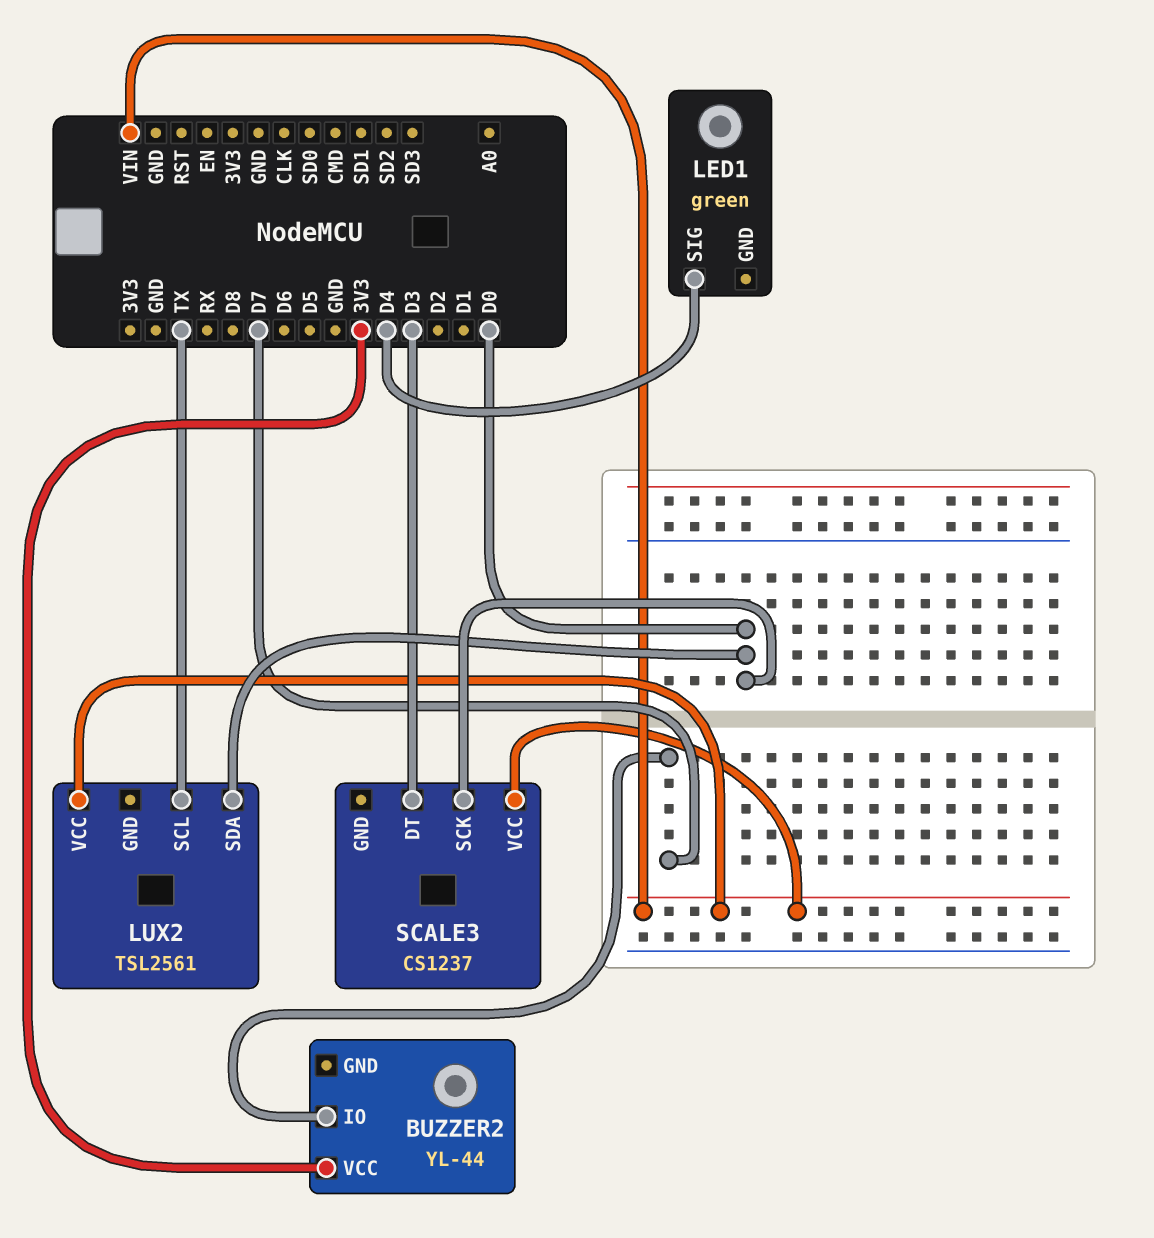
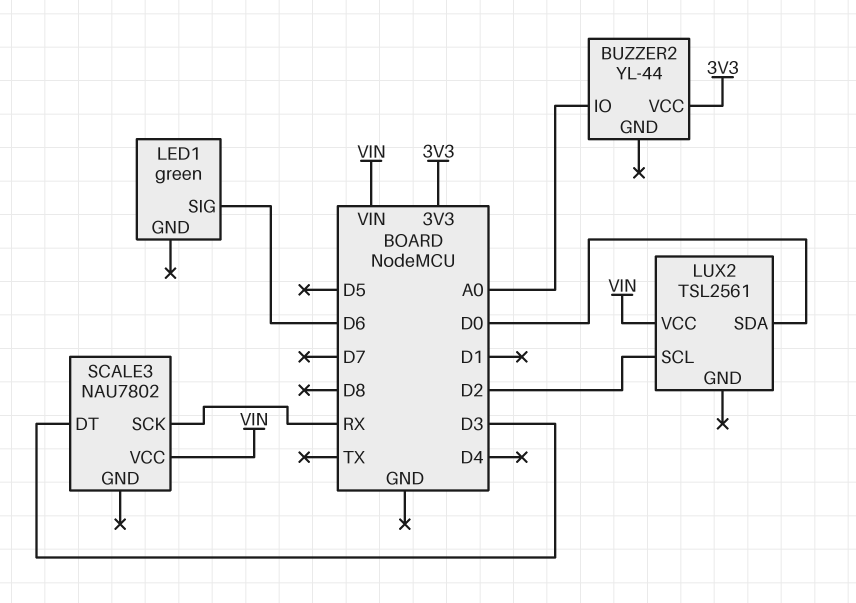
BUZZER2 pin IO: D7 -> A0
LED1 pin SIG: D4 -> D6
LUX2 pin SCL: TX -> D2
SCALE3: CS1237 -> NAU7802
SCALE3 pin SCK: D0 -> RX

